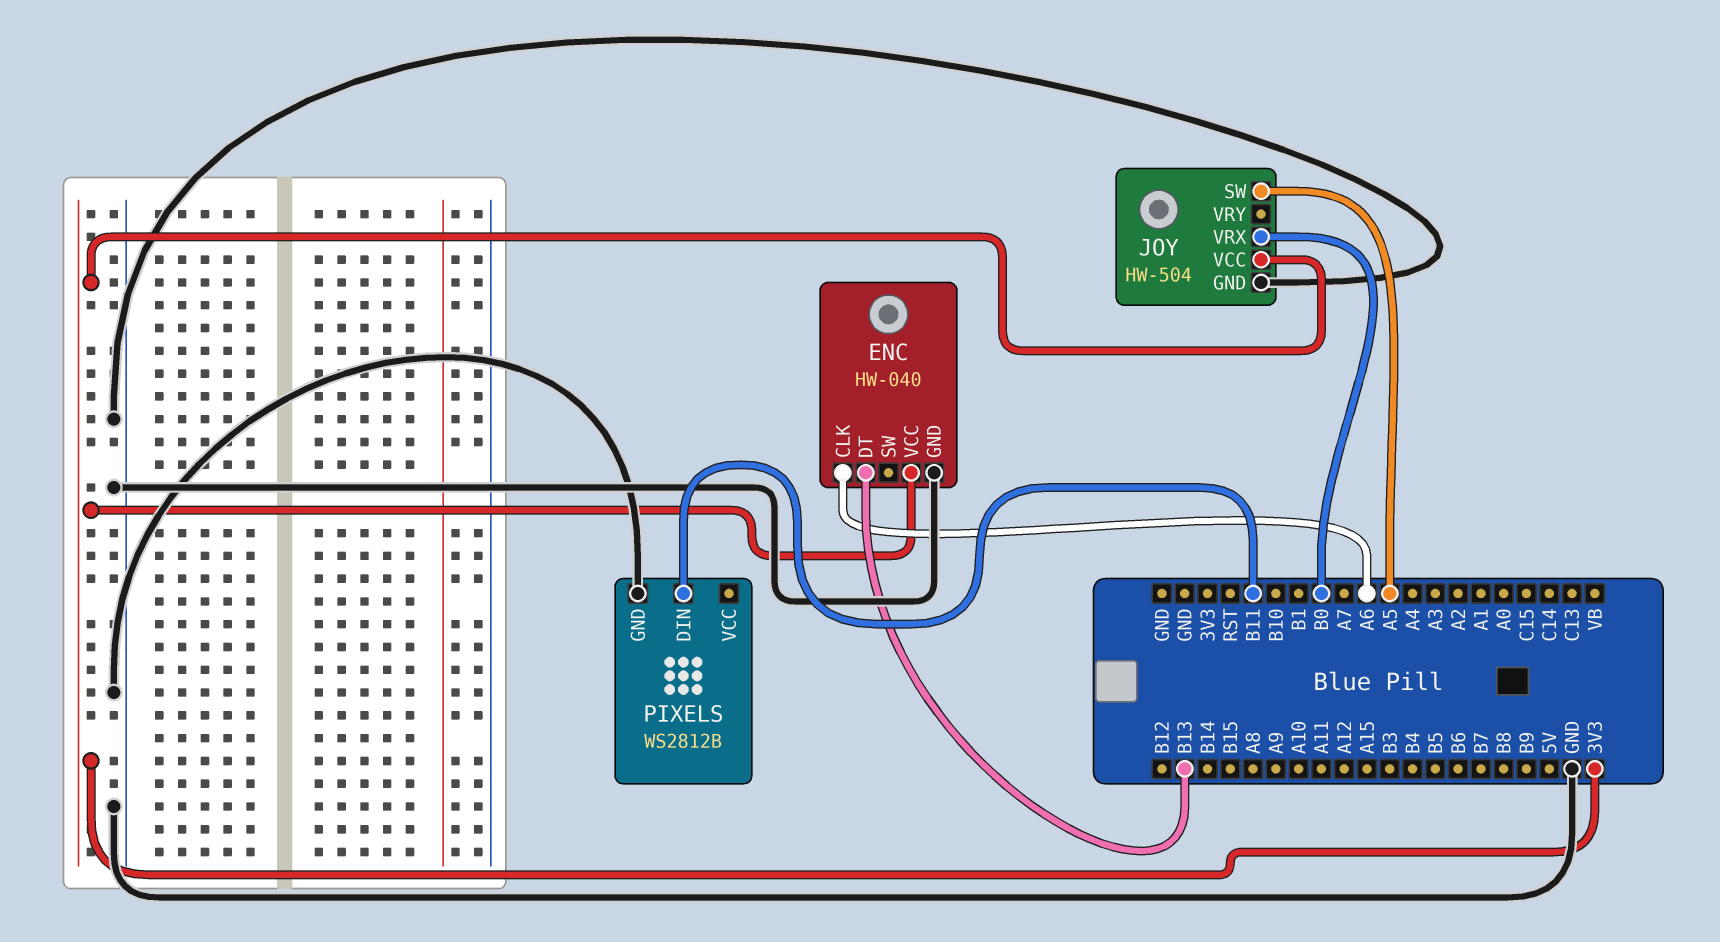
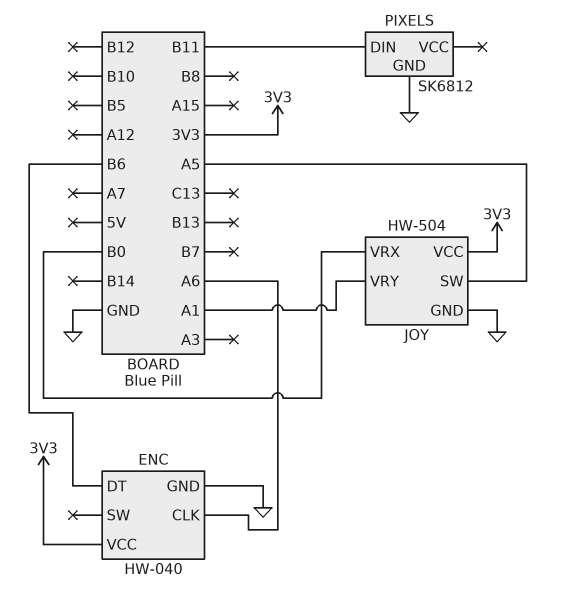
ENC pin DT: B13 -> B6
JOY pin VRY: none -> A1
PIXELS: WS2812B -> SK6812

